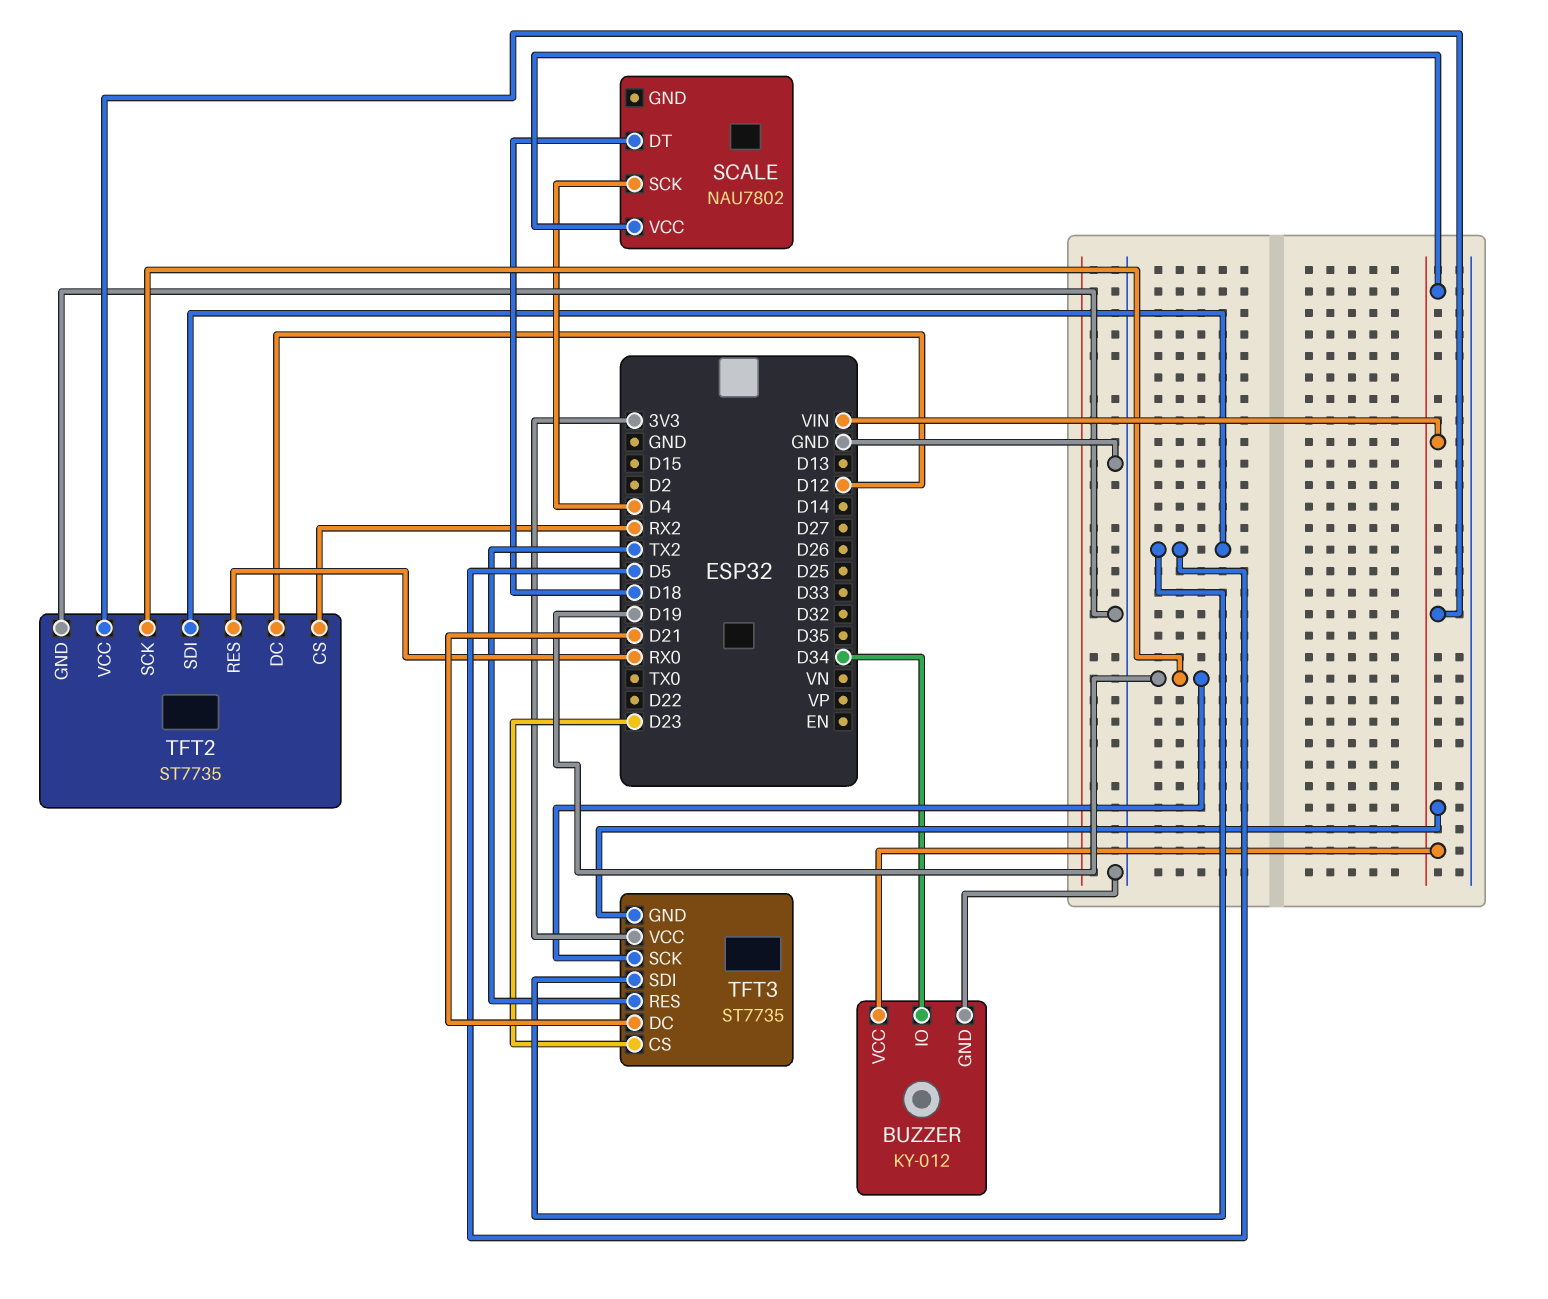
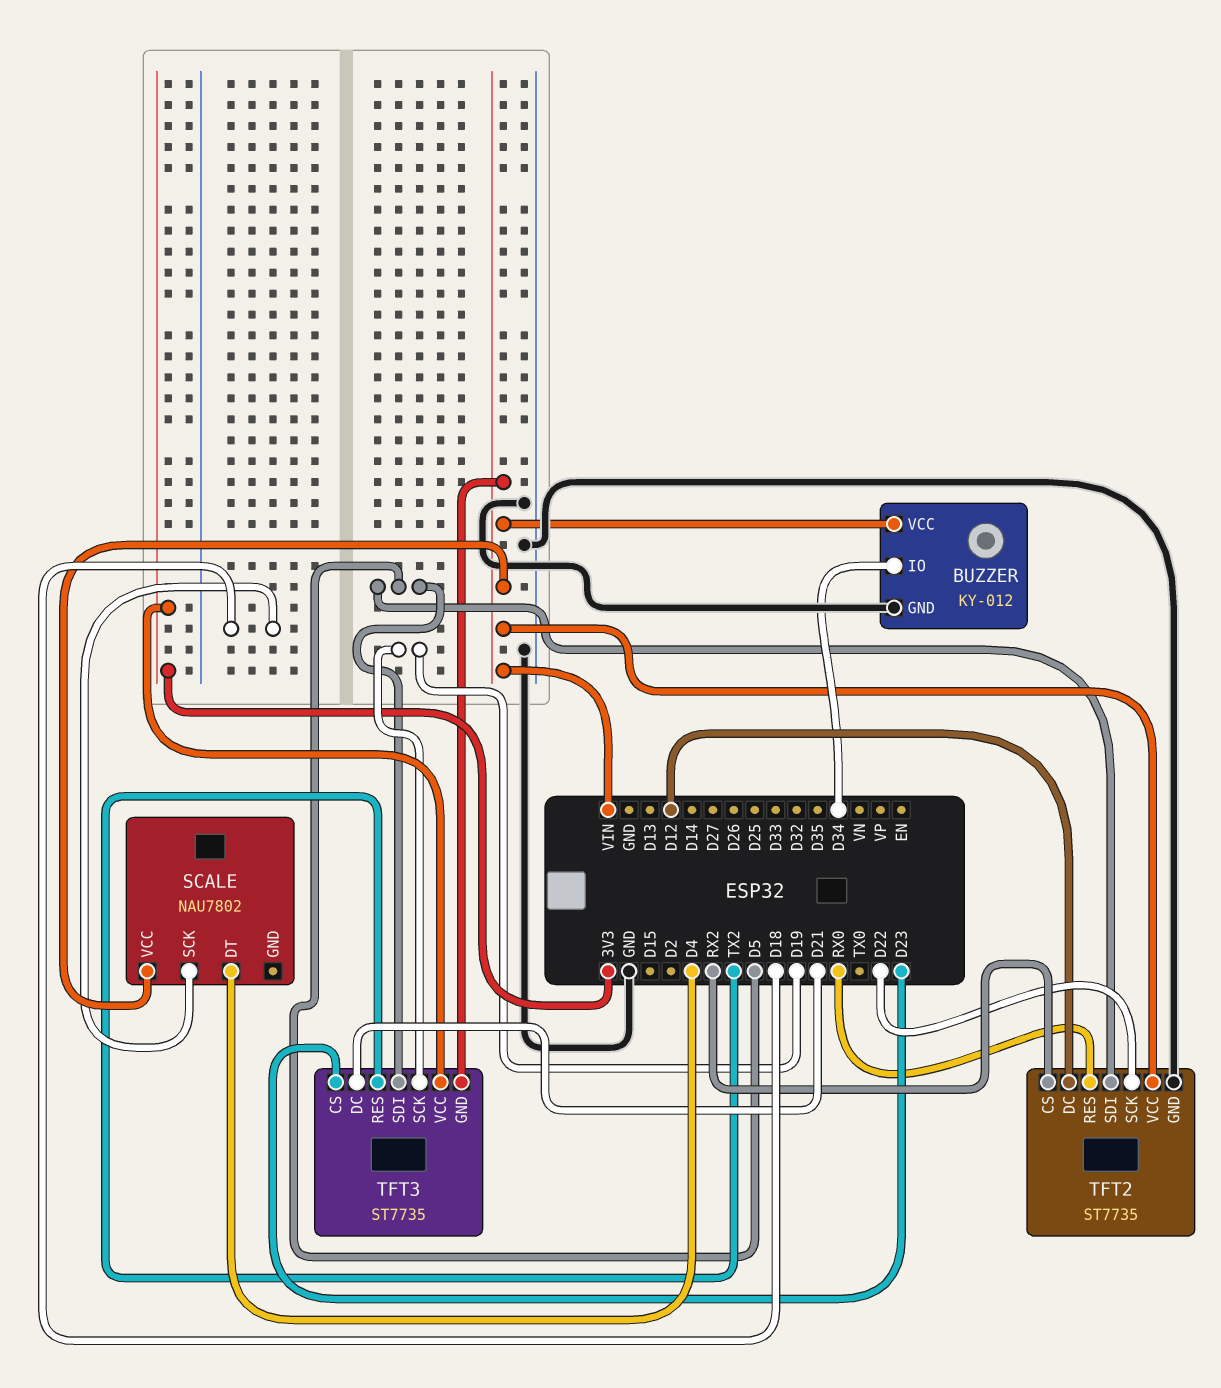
SCALE pin DT: D18 -> D4
SCALE pin SCK: D4 -> D18
TFT2 pin SCK: D19 -> D22

